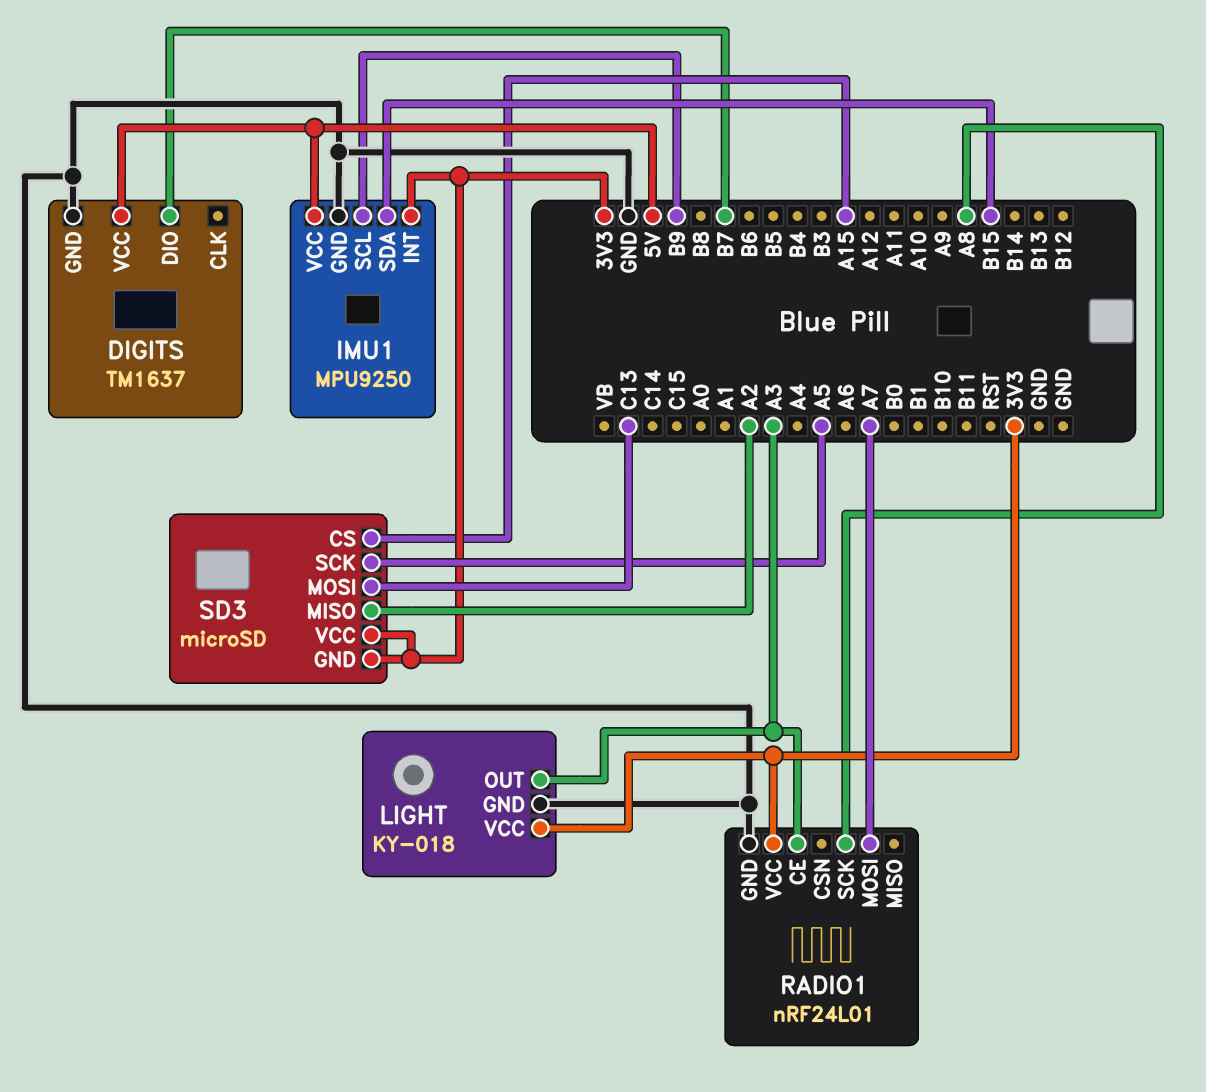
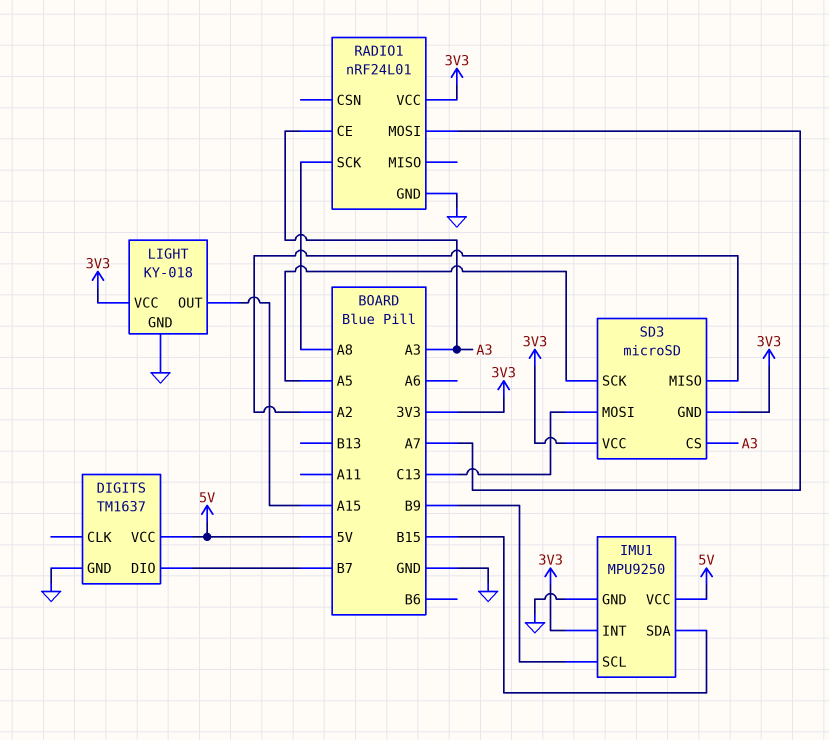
LIGHT pin OUT: A3 -> A15
SD3 pin CS: A15 -> A3

